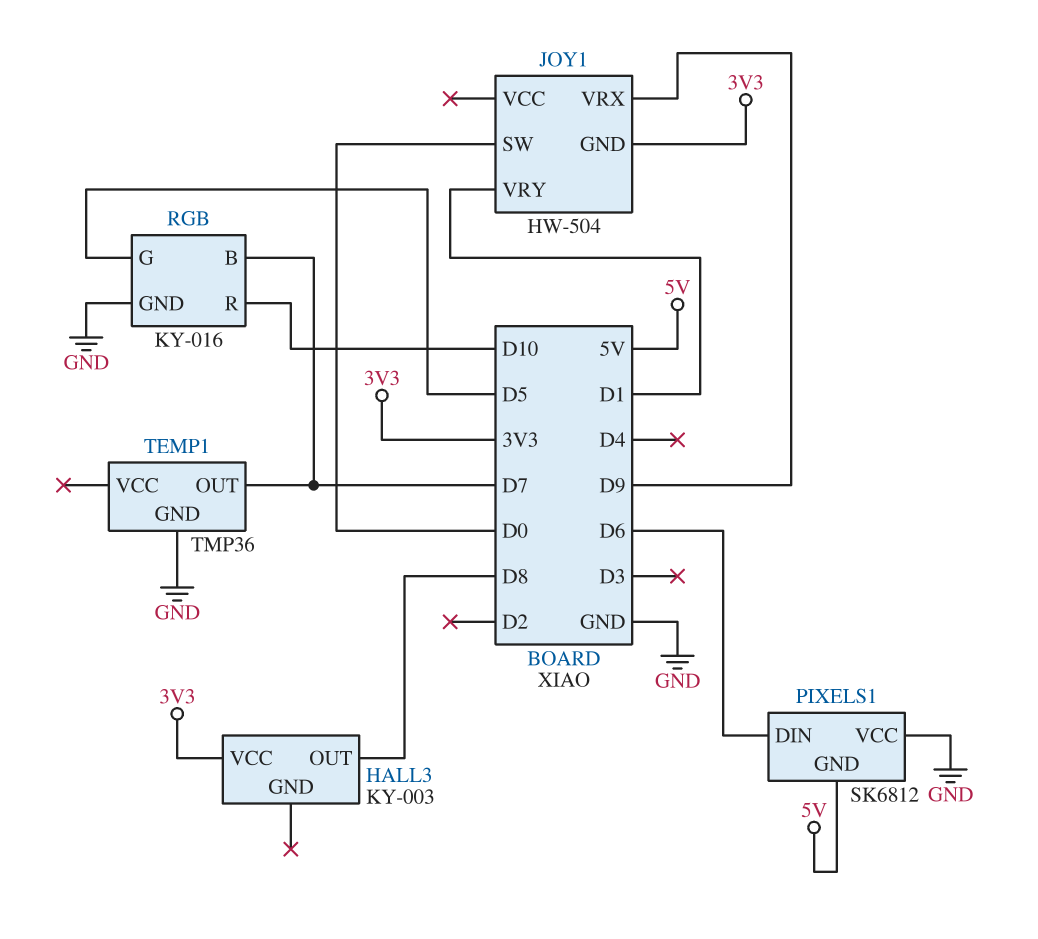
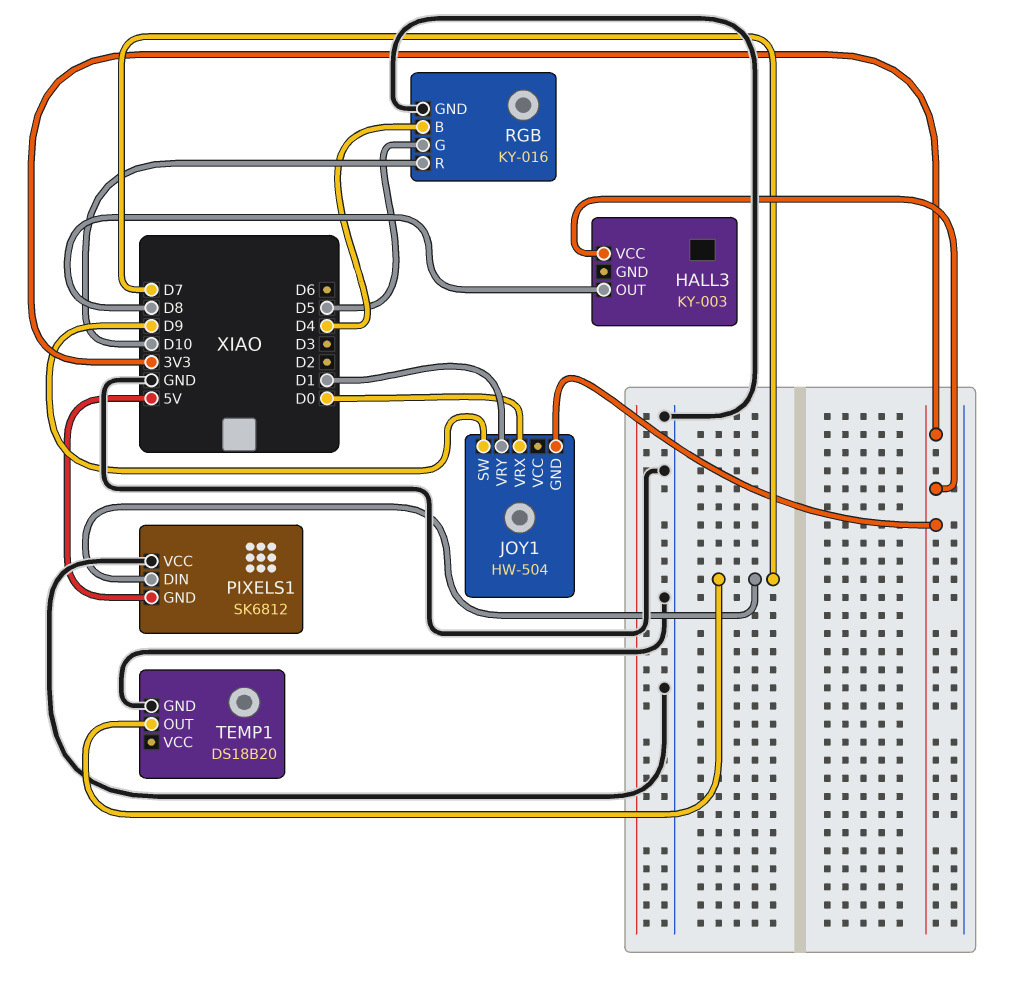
JOY1 pin SW: D0 -> D9
JOY1 pin VRX: D9 -> D0
PIXELS1 pin DIN: D6 -> D7
RGB pin B: D7 -> D4
TEMP1: TMP36 -> DS18B20

